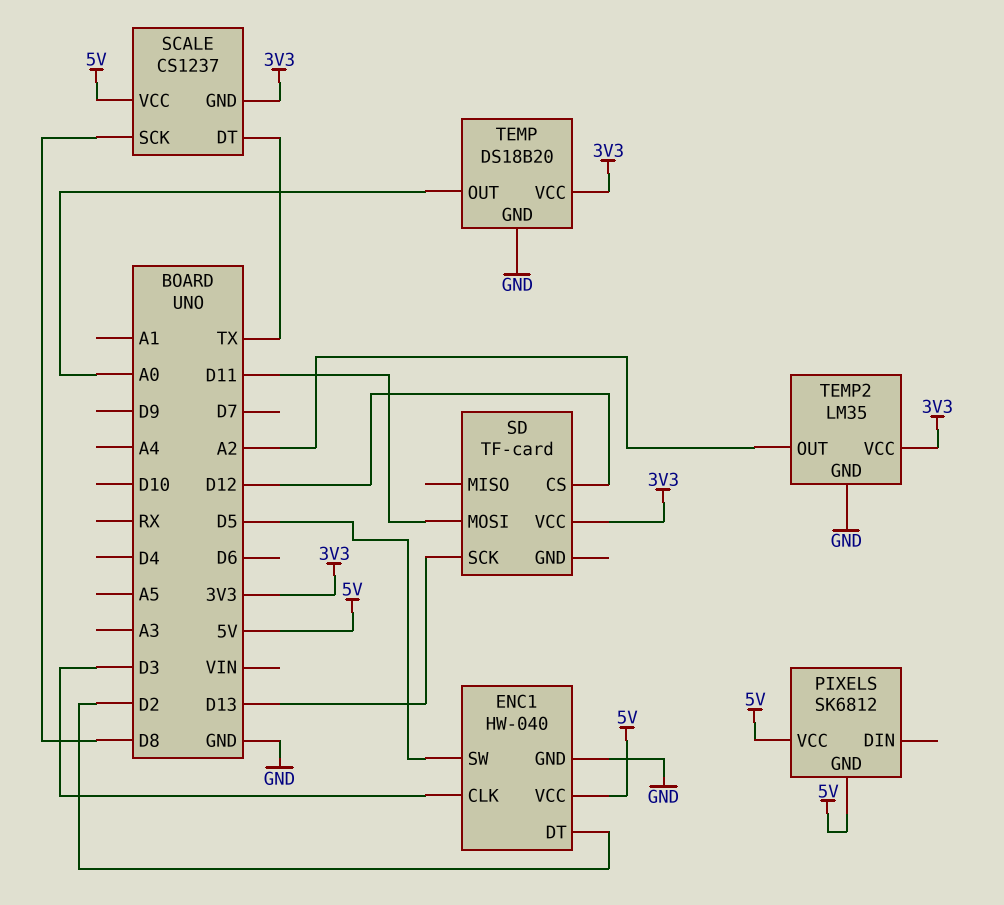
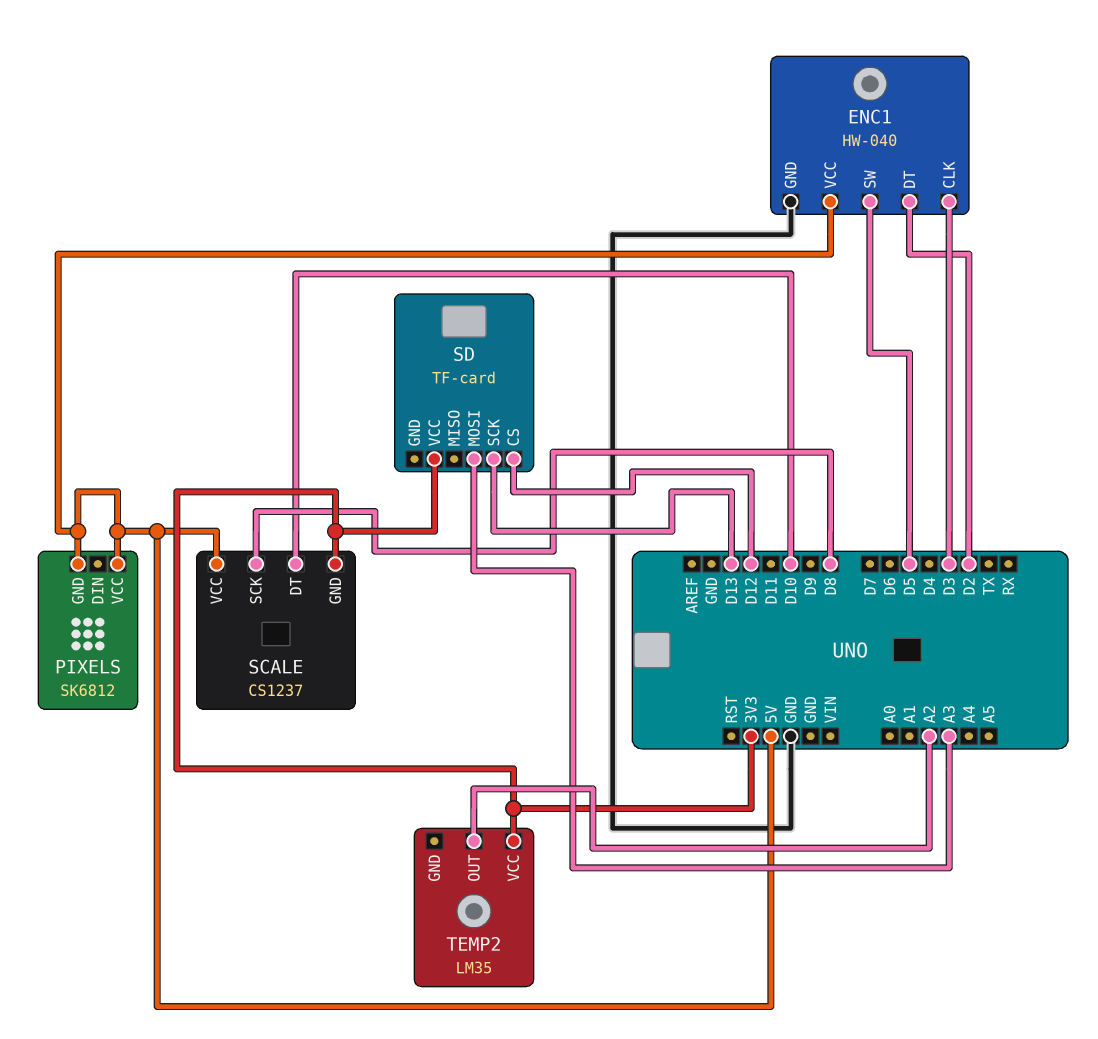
SCALE pin DT: TX -> D10
SD pin MOSI: D11 -> A3
TEMP: DS18B20 -> none
TEMP pin GND: GND -> none
TEMP pin OUT: A0 -> none
TEMP pin VCC: 3V3 -> none
TEMP2 pin GND: GND -> none

